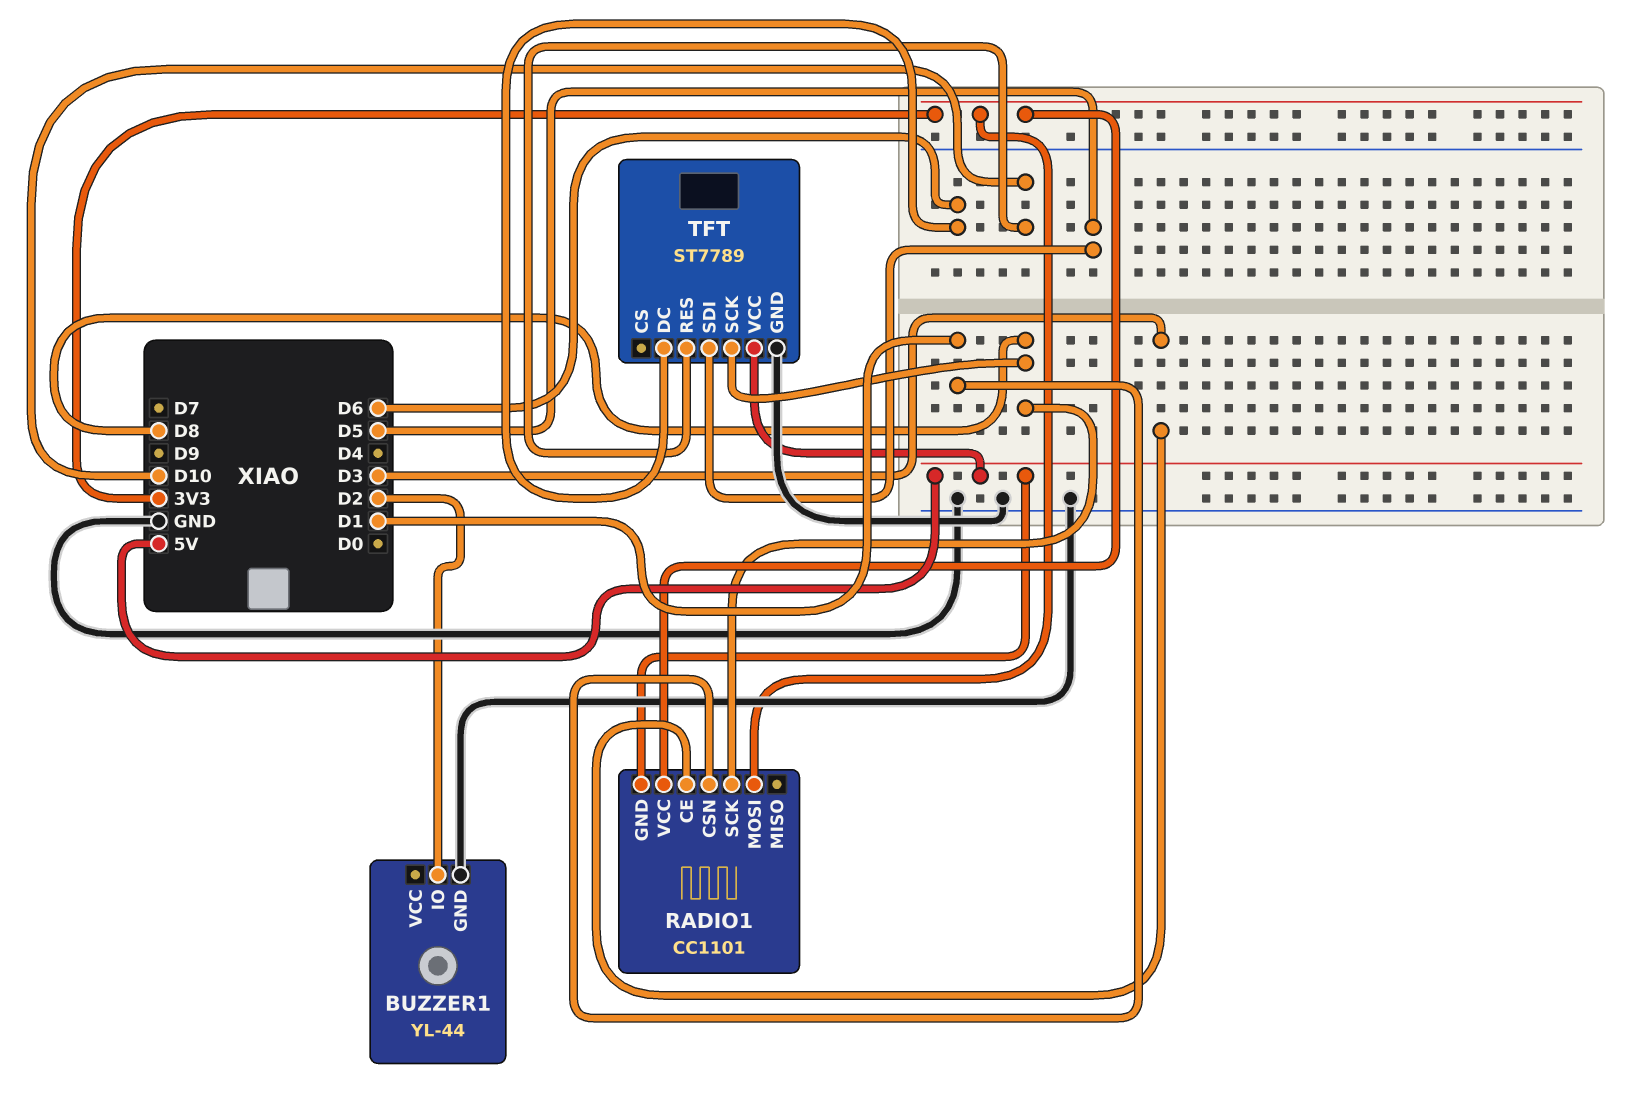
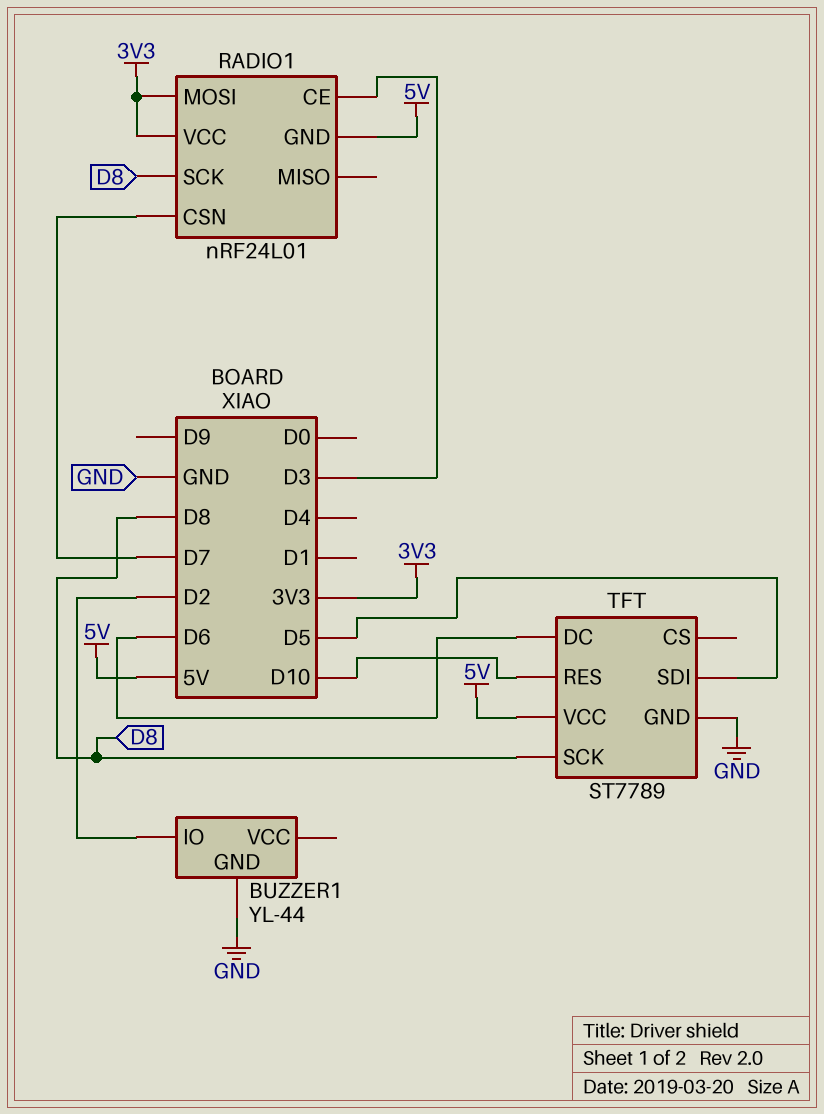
RADIO1: CC1101 -> nRF24L01
RADIO1 pin CSN: D1 -> D7

